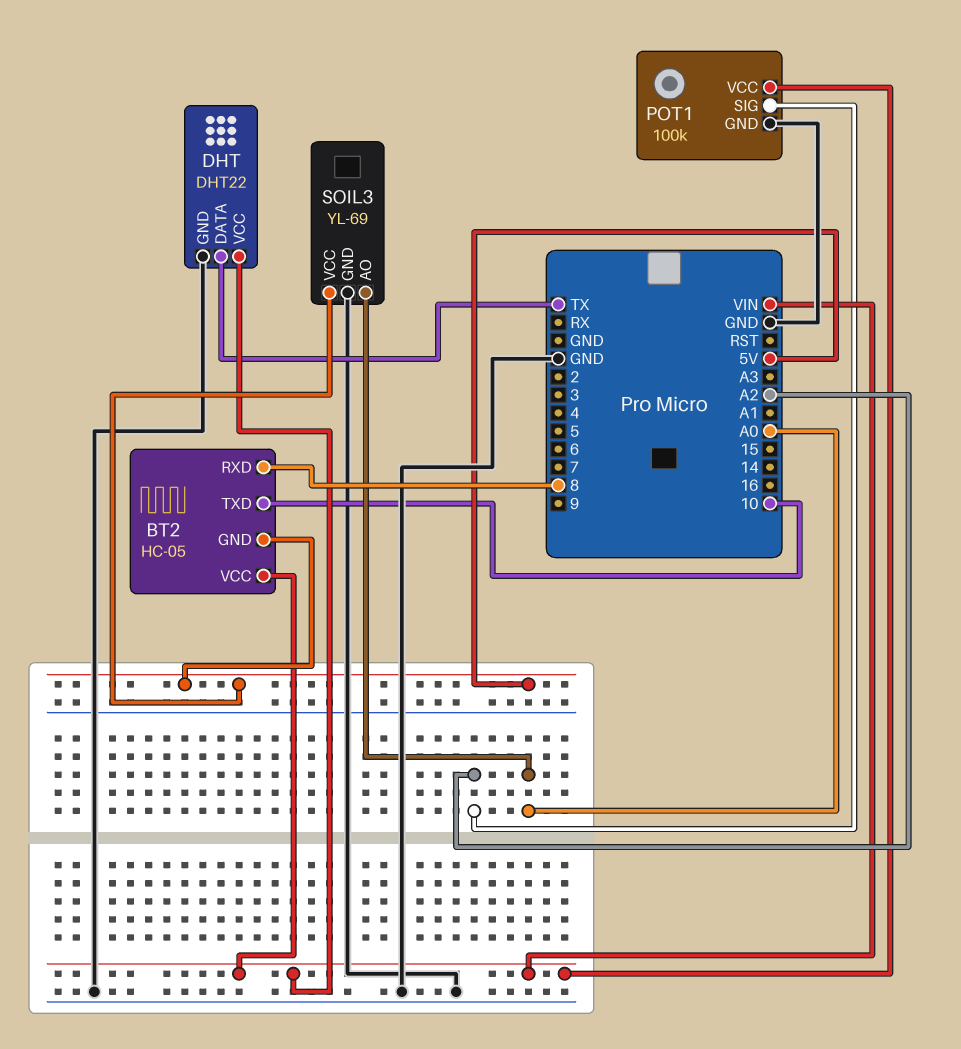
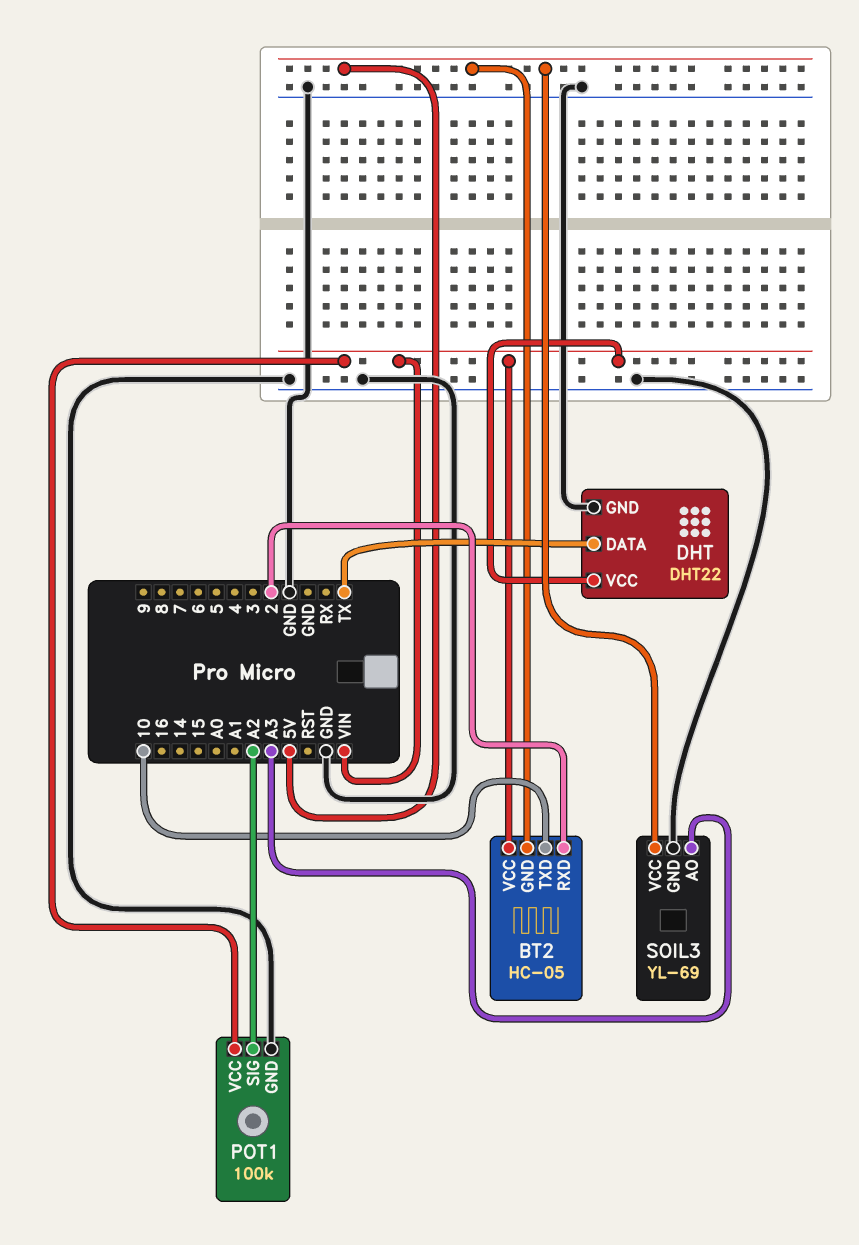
BT2 pin RXD: 8 -> 2
SOIL3 pin AO: A0 -> A3

